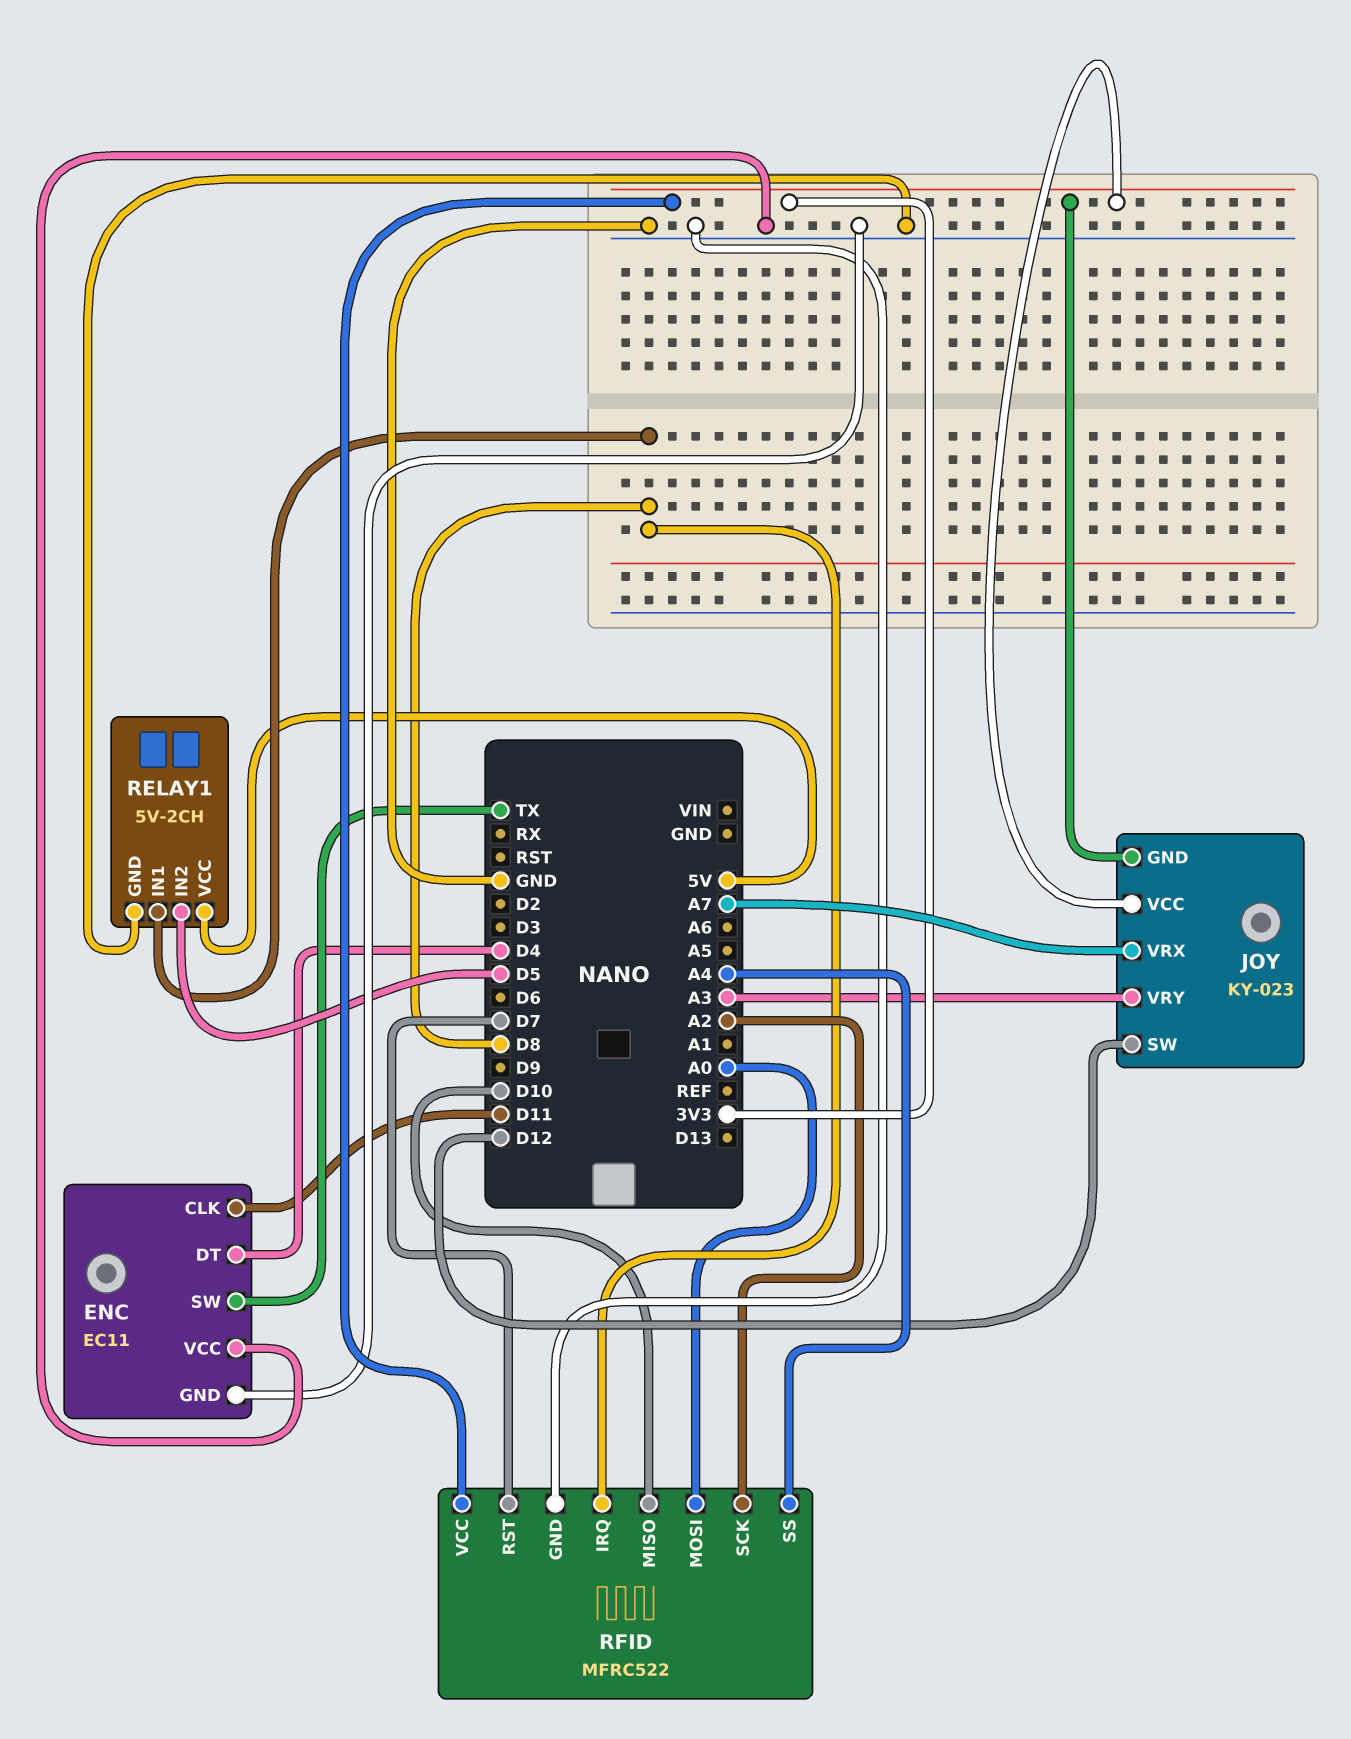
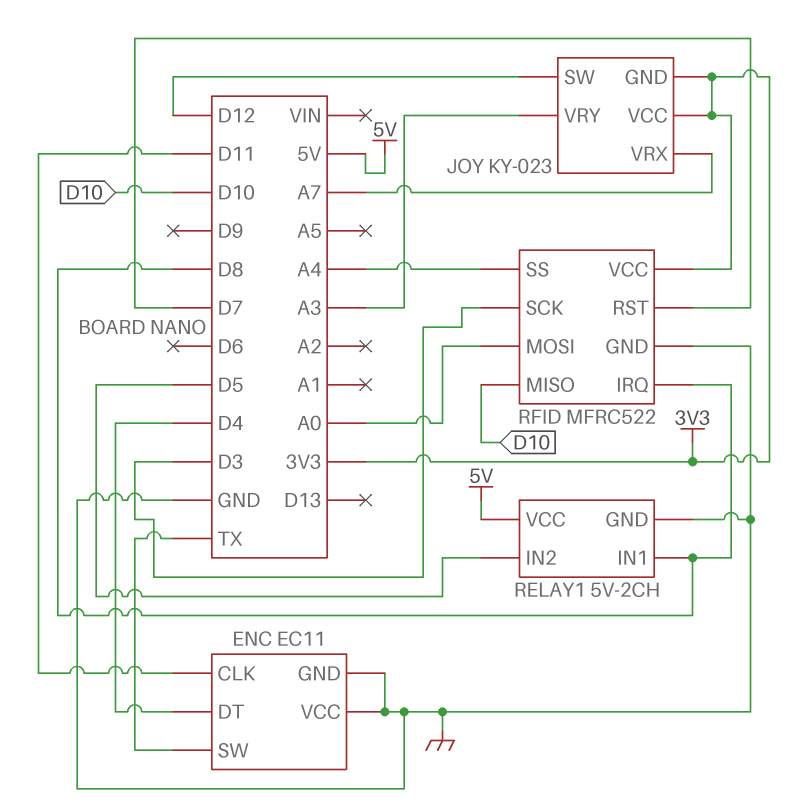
RFID pin SCK: A2 -> D3

